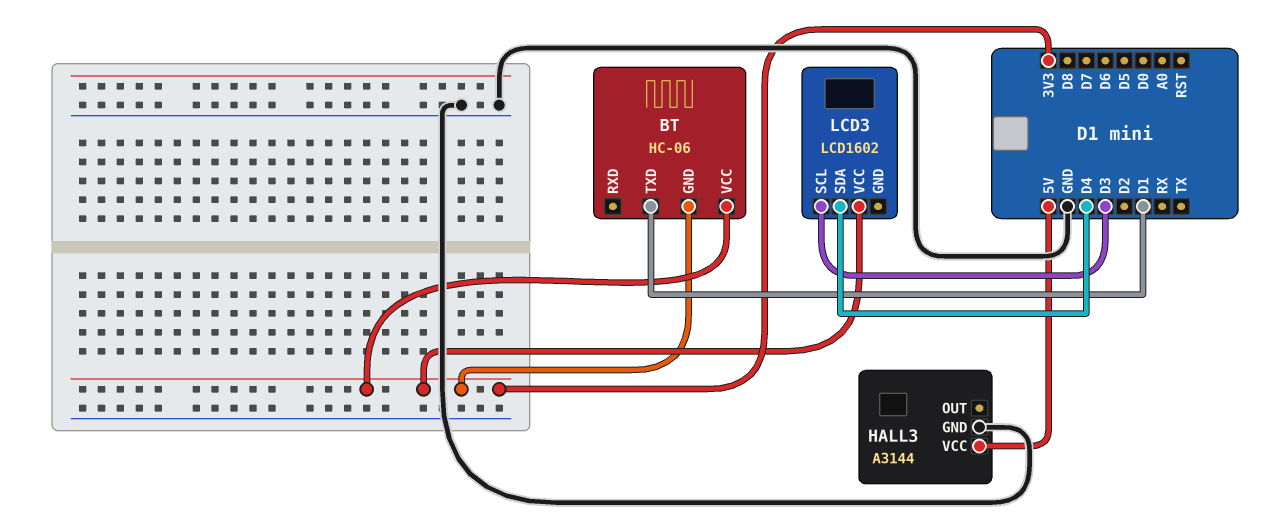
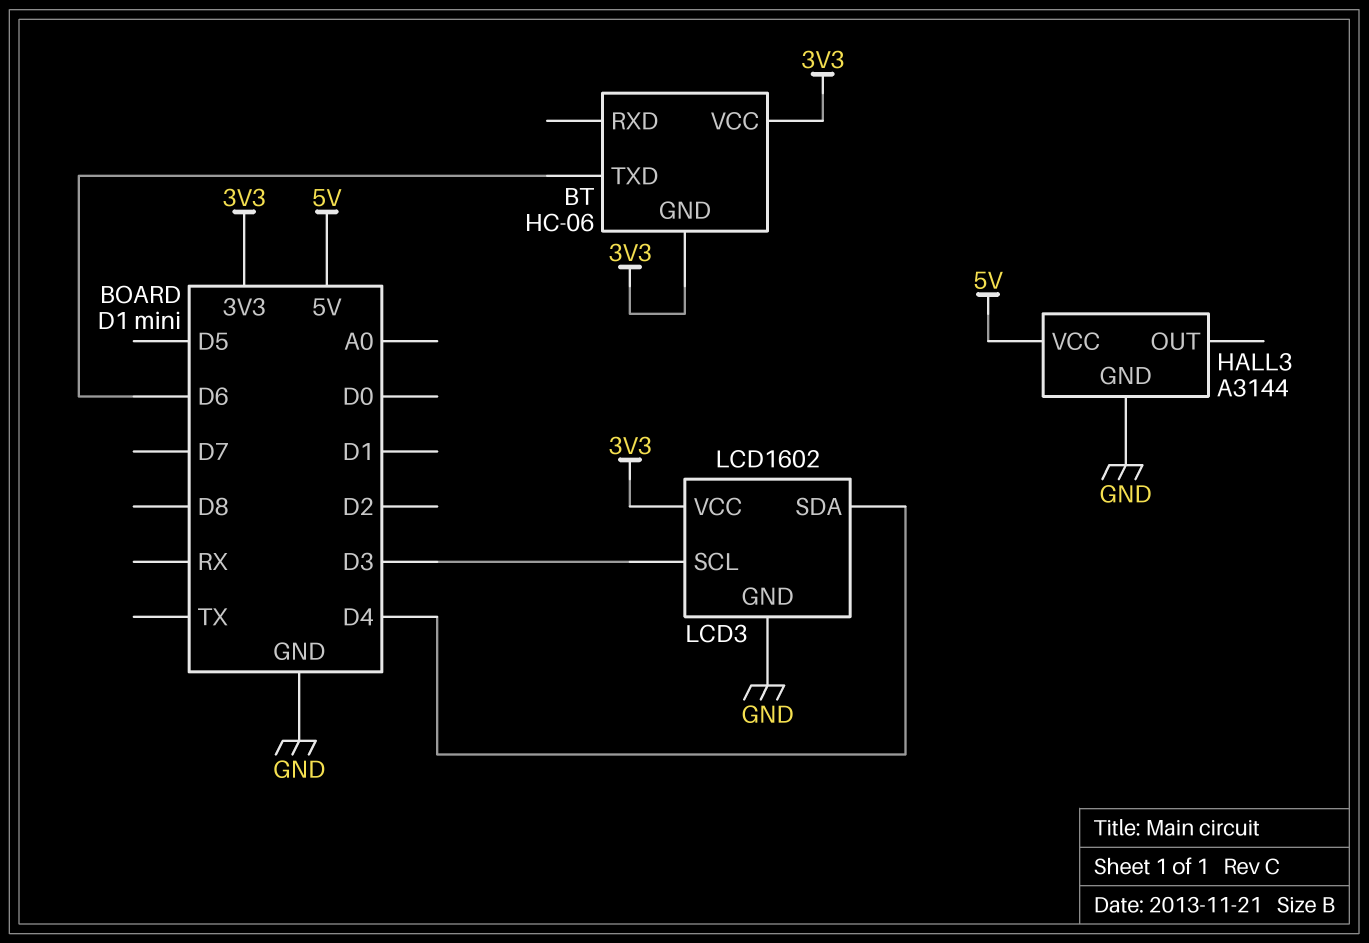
BT pin TXD: D1 -> D6
LCD3 pin GND: none -> GND

